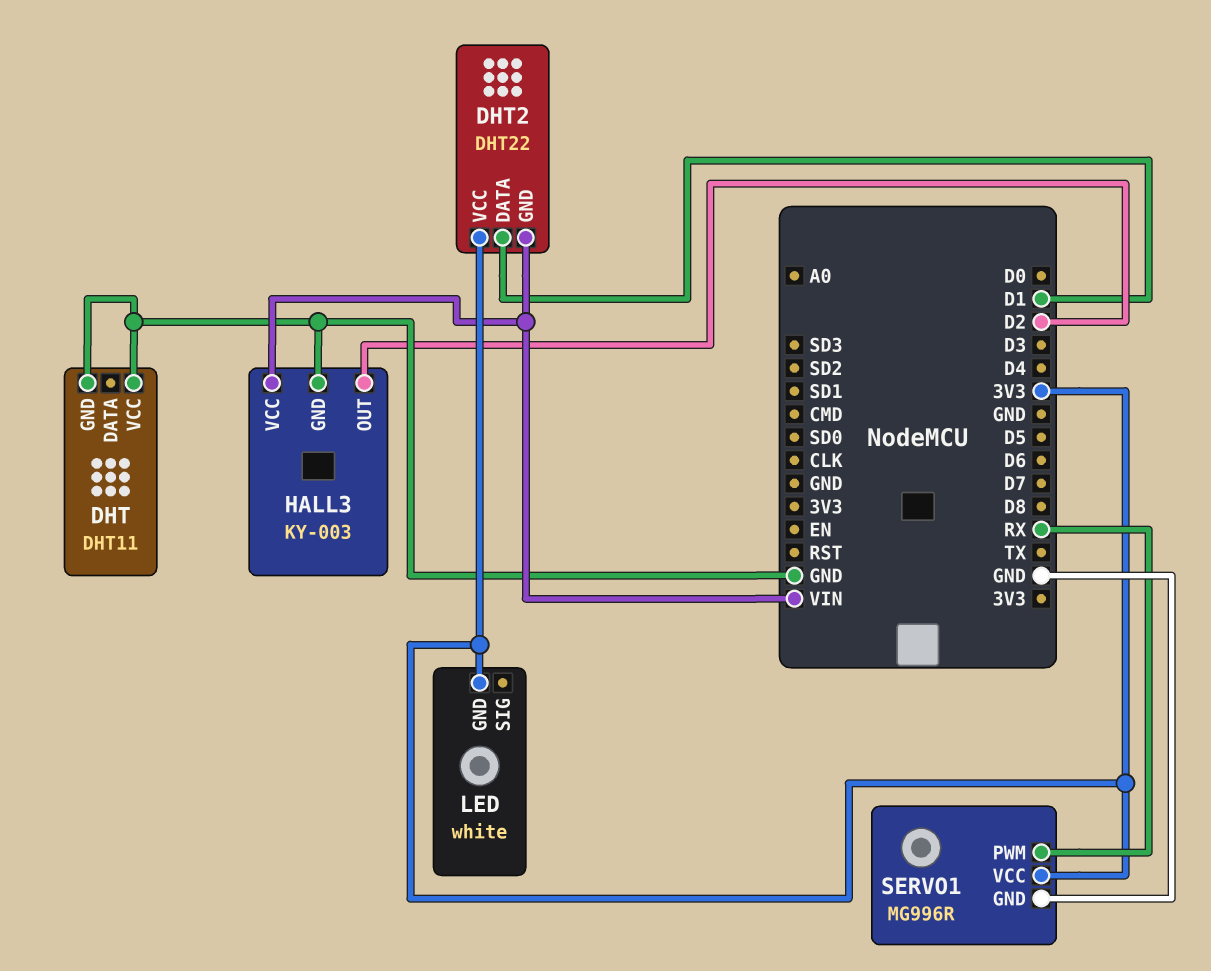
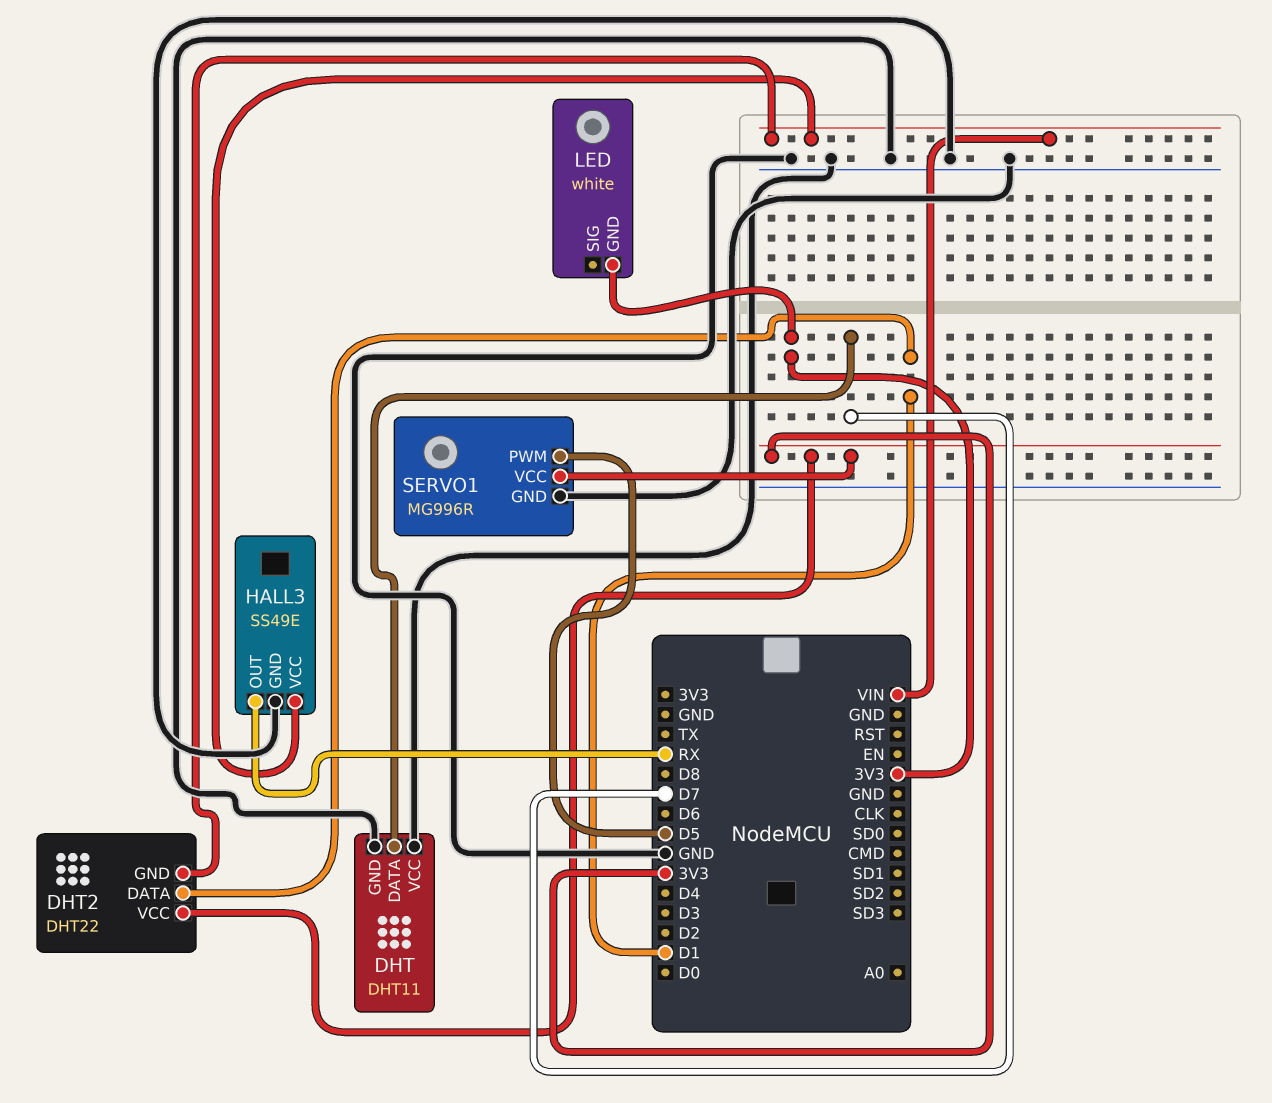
DHT pin DATA: none -> D7
HALL3: KY-003 -> SS49E
HALL3 pin OUT: D2 -> RX
SERVO1 pin PWM: RX -> D5

